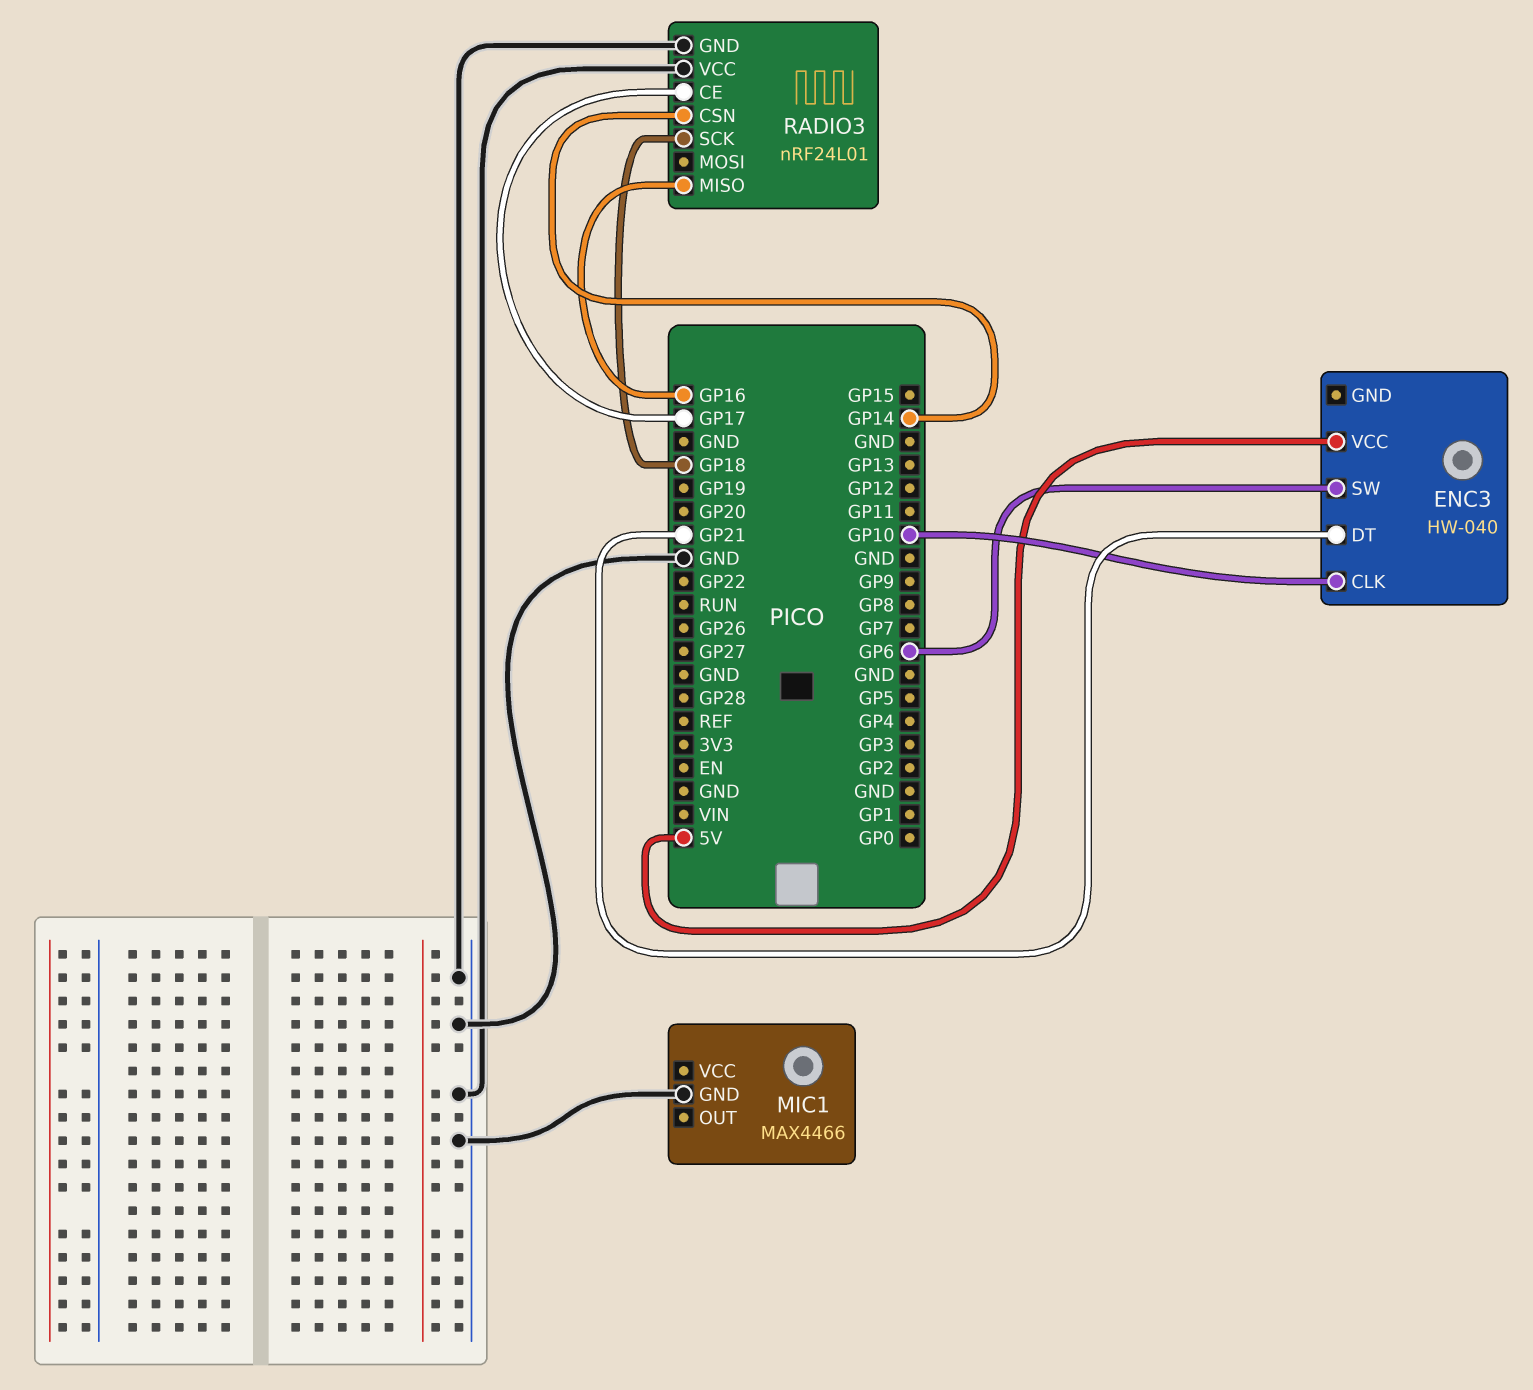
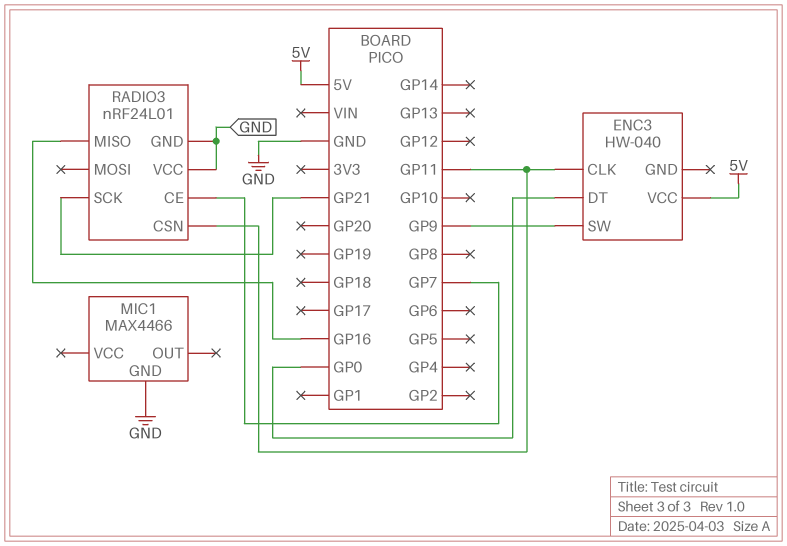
ENC3 pin CLK: GP10 -> GP11
ENC3 pin DT: GP21 -> GP0
ENC3 pin SW: GP6 -> GP9
RADIO3 pin CE: GP17 -> GP7
RADIO3 pin CSN: GP14 -> GP11
RADIO3 pin SCK: GP18 -> GP21

